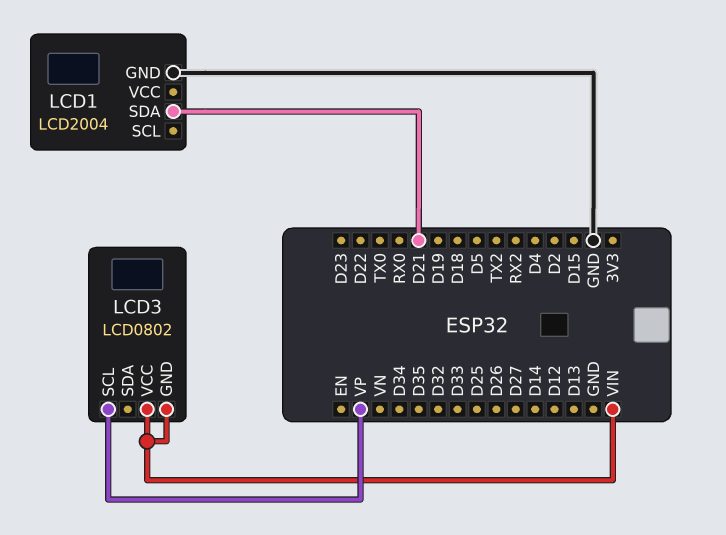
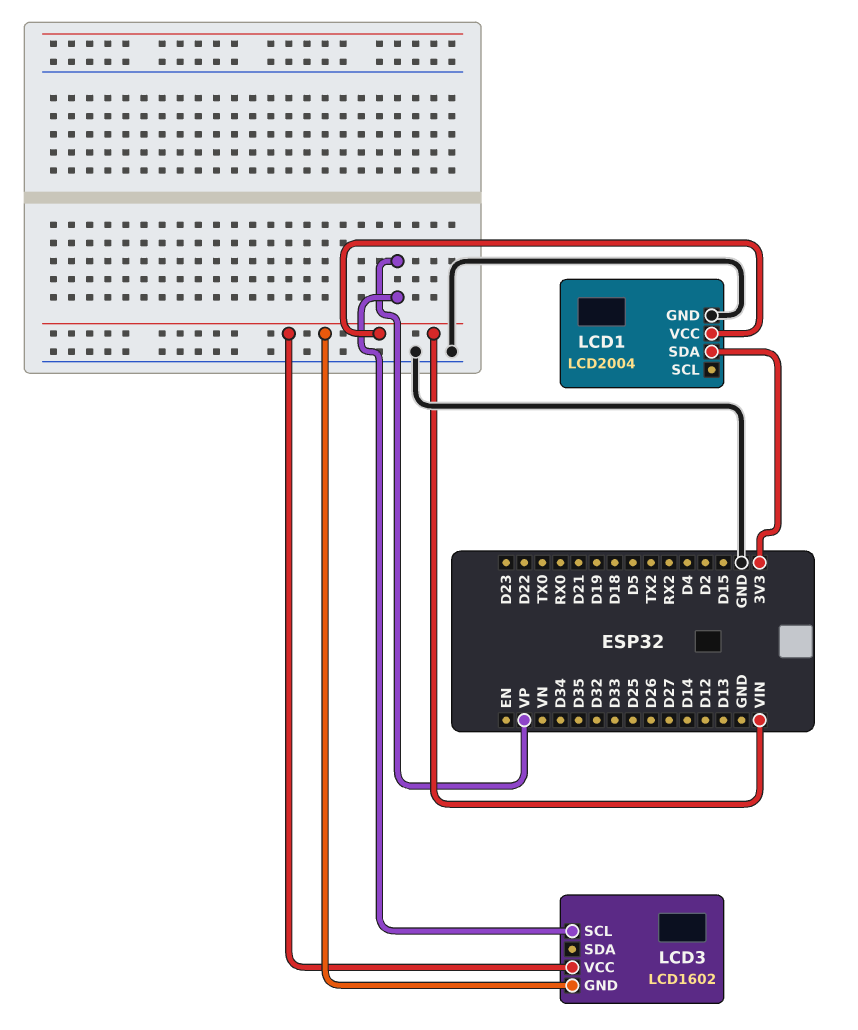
LCD1 pin SDA: D21 -> 3V3
LCD1 pin VCC: none -> VIN
LCD3: LCD0802 -> LCD1602

